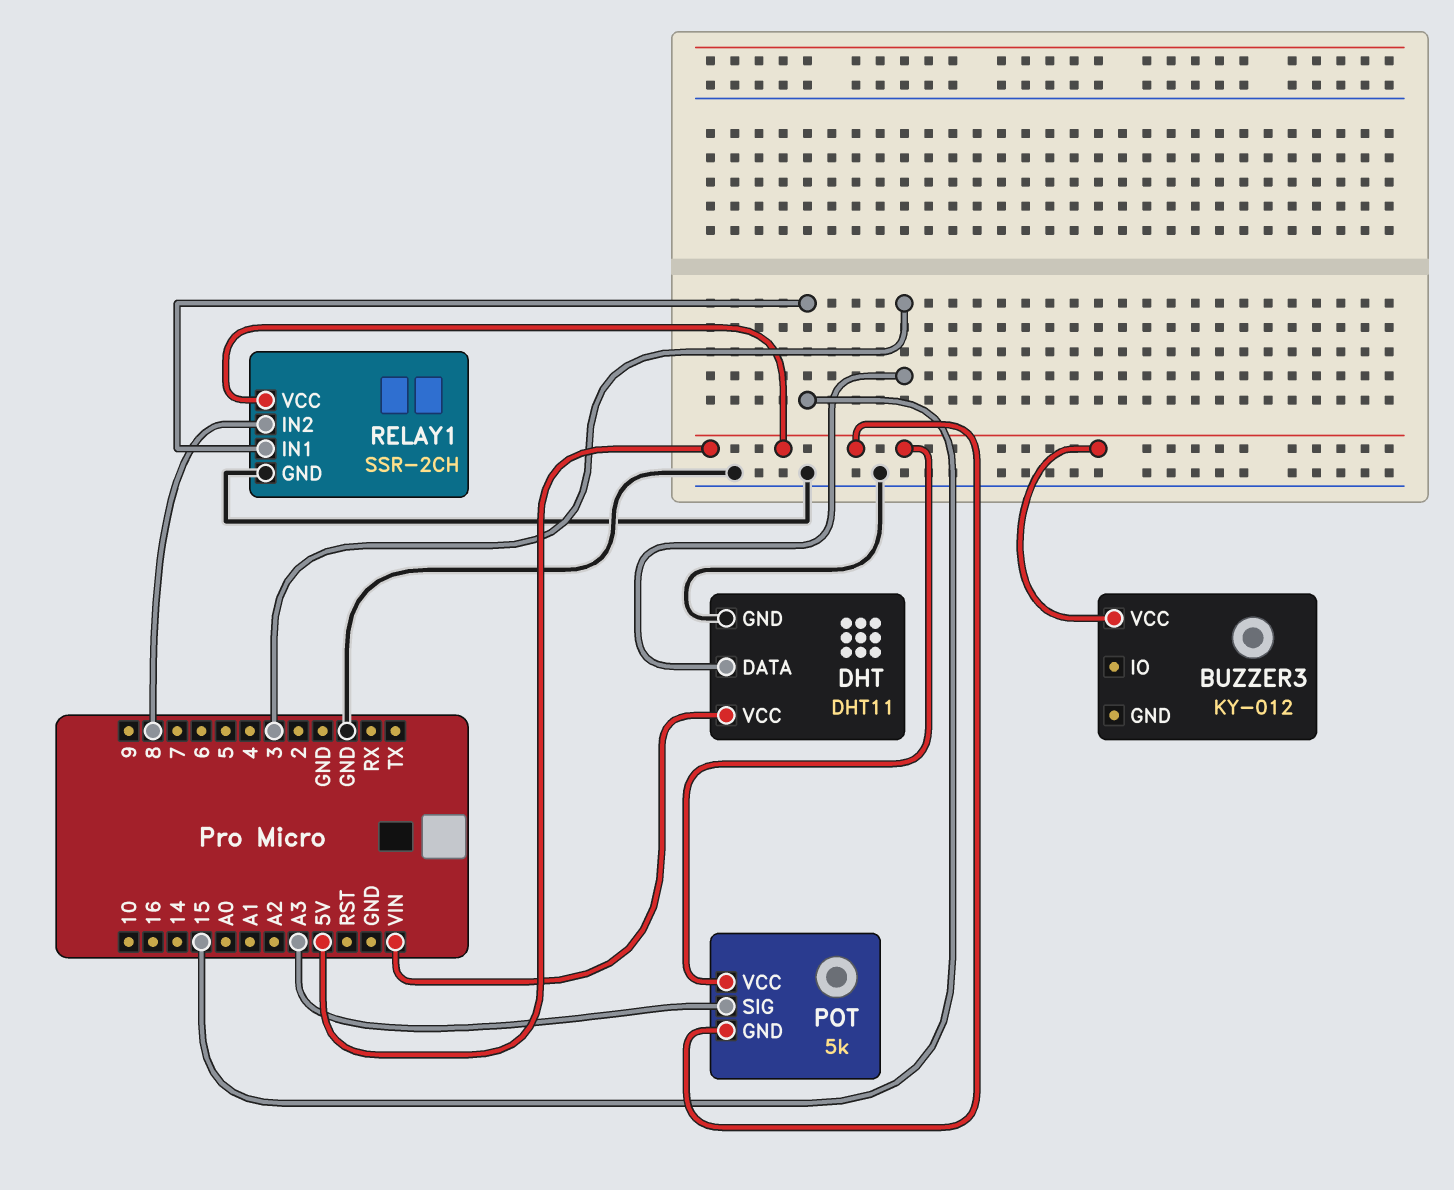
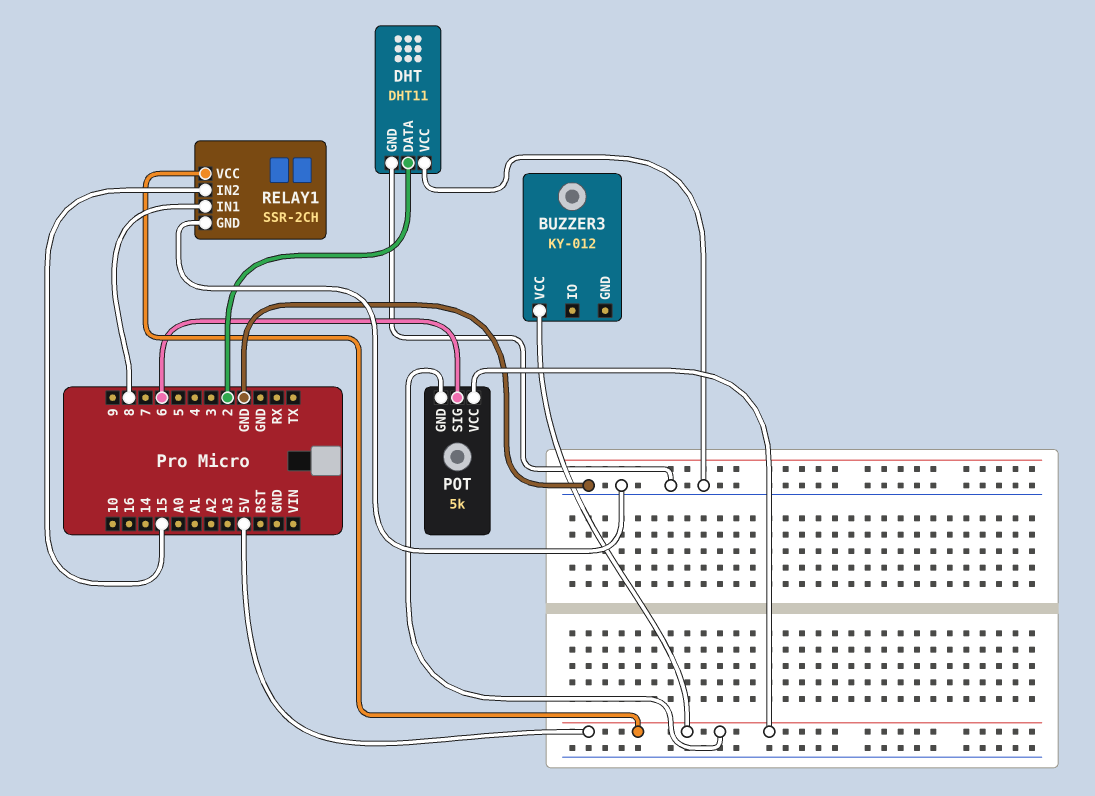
DHT pin DATA: 3 -> 2
DHT pin VCC: VIN -> GND
POT pin SIG: A3 -> 6
RELAY1 pin IN1: 15 -> 8
RELAY1 pin IN2: 8 -> 15

